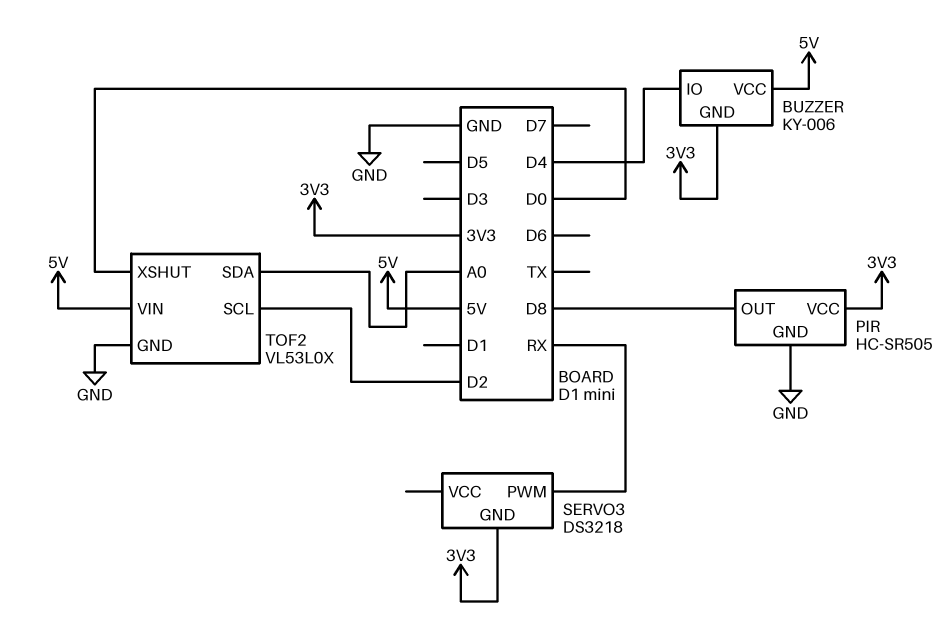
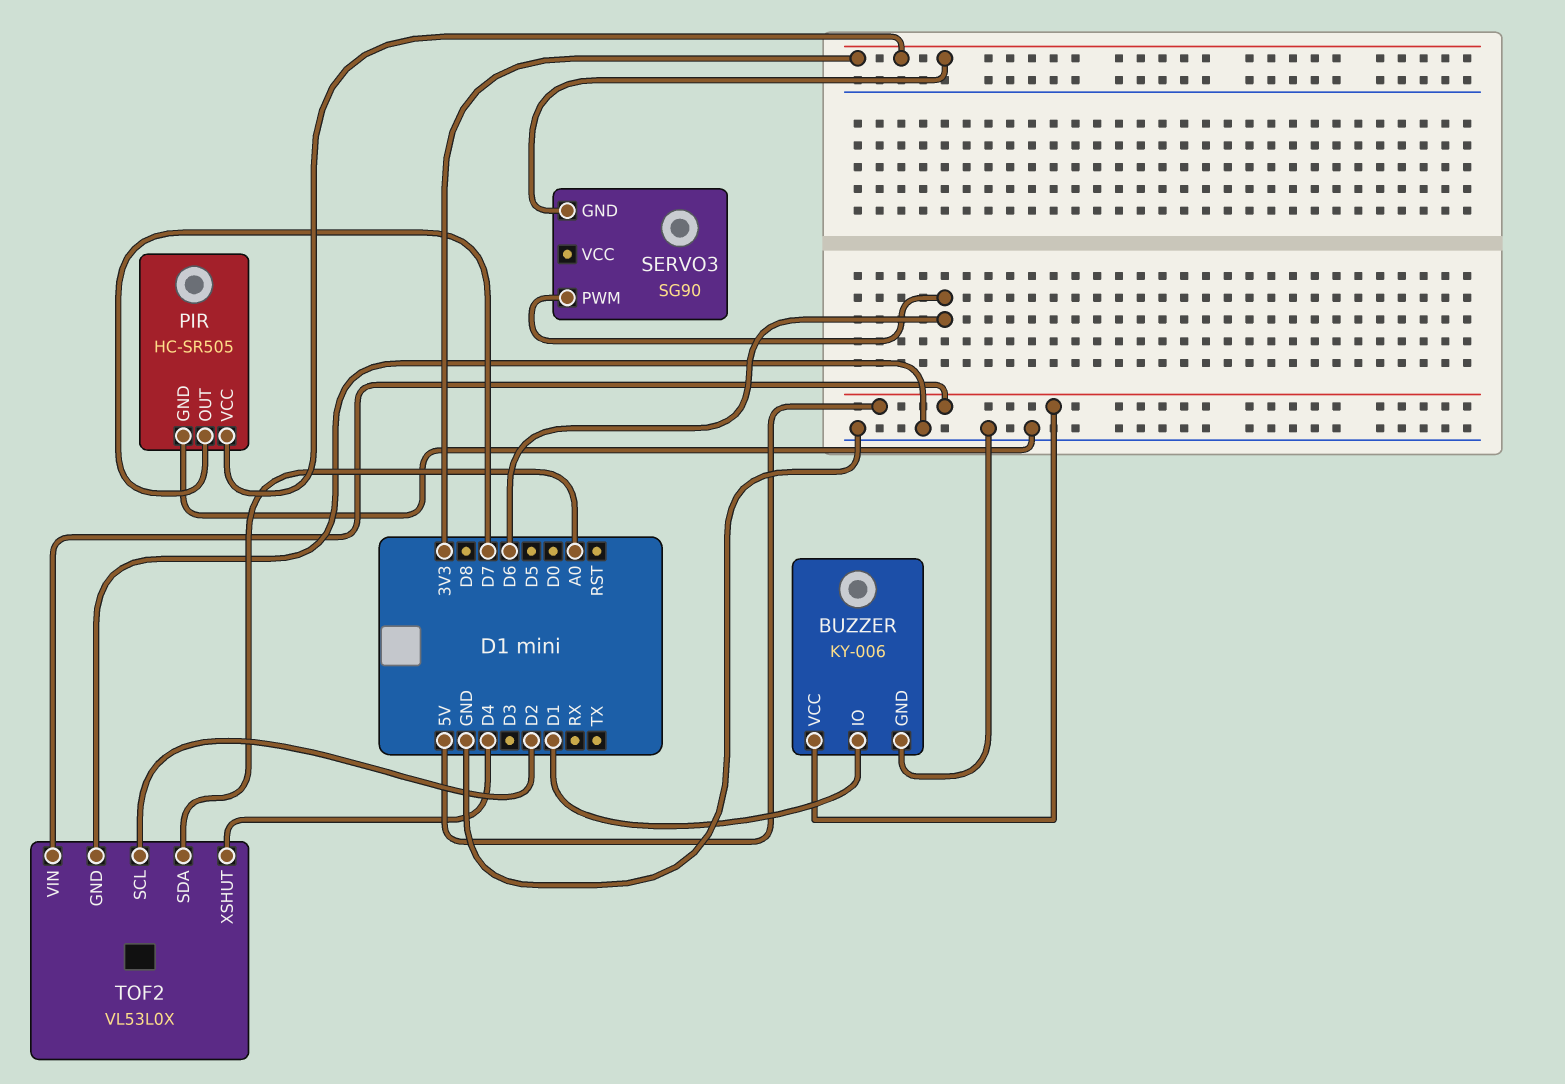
BUZZER pin GND: 3V3 -> GND
BUZZER pin IO: D4 -> D1
PIR pin OUT: D8 -> D7
SERVO3: DS3218 -> SG90
SERVO3 pin PWM: RX -> D6
TOF2 pin XSHUT: D0 -> D4

